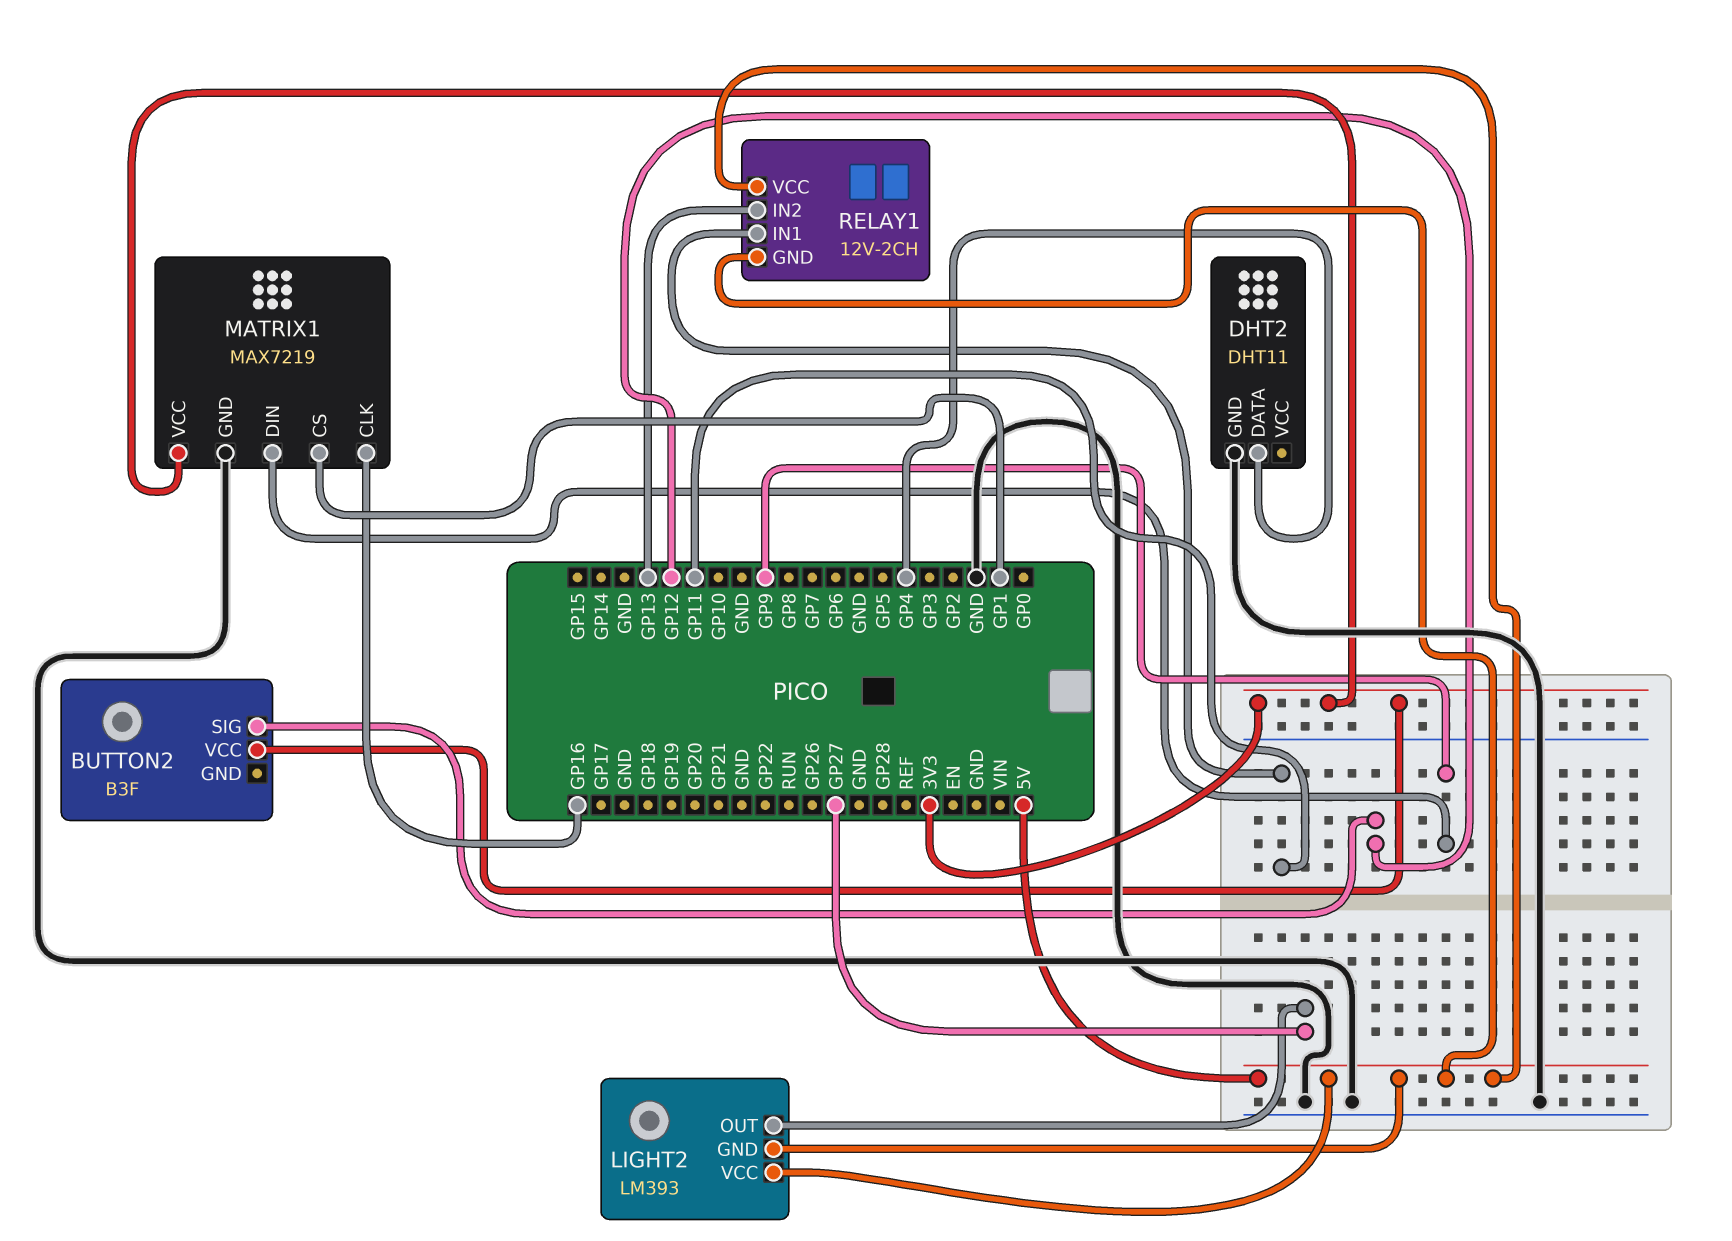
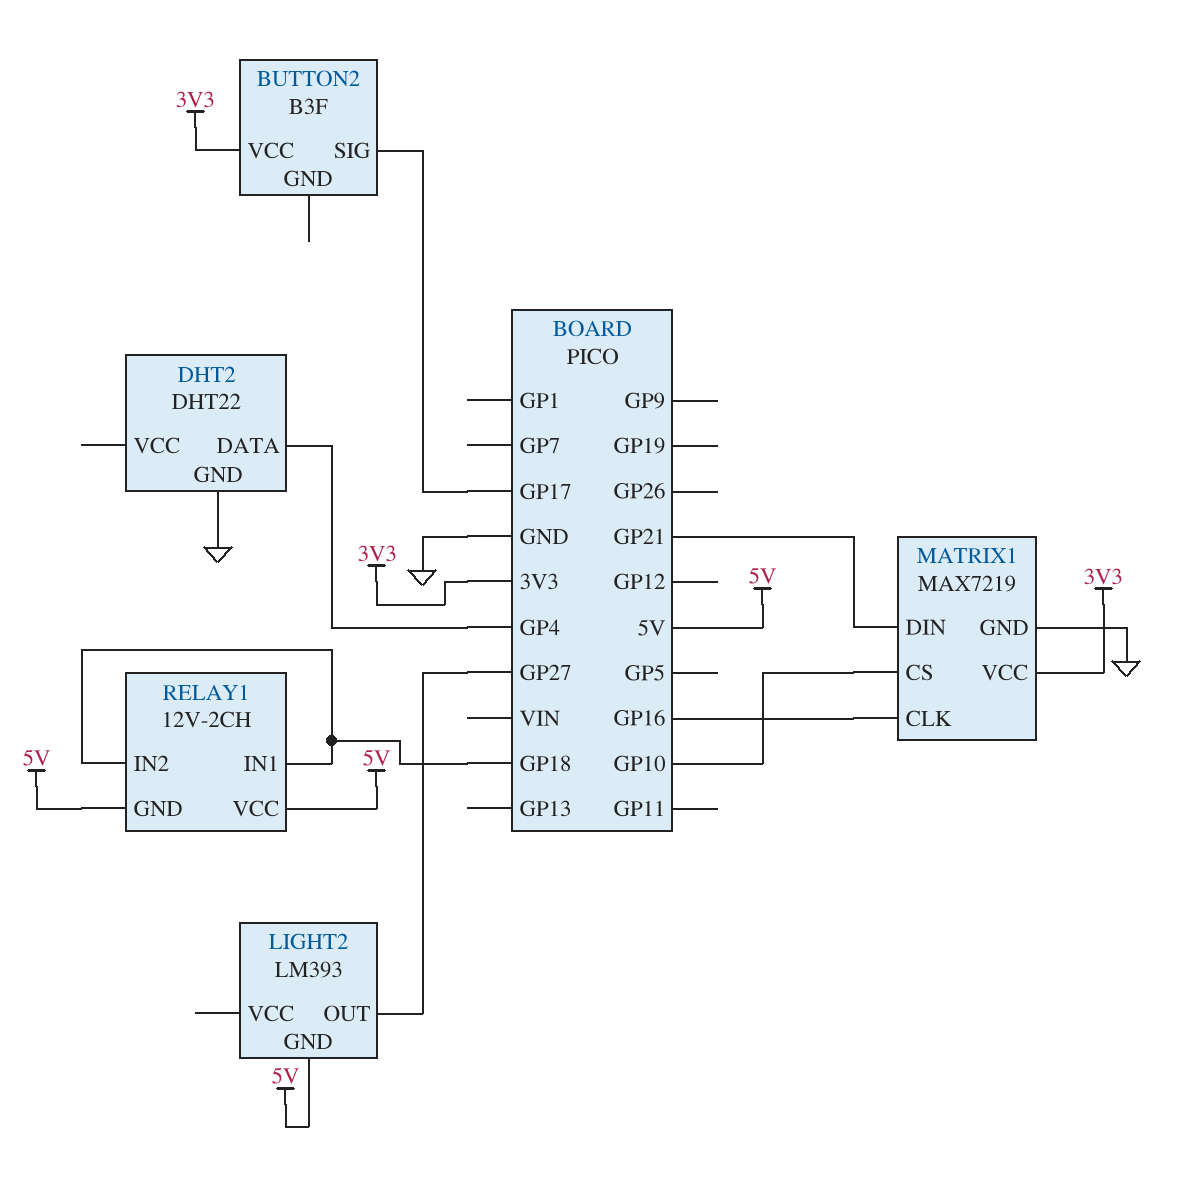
BUTTON2 pin SIG: GP12 -> GP17
DHT2: DHT11 -> DHT22
LIGHT2 pin VCC: 5V -> none
MATRIX1 pin CS: GP1 -> GP10
MATRIX1 pin DIN: GP9 -> GP21
RELAY1 pin IN1: GP11 -> GP18
RELAY1 pin IN2: GP13 -> GP18

